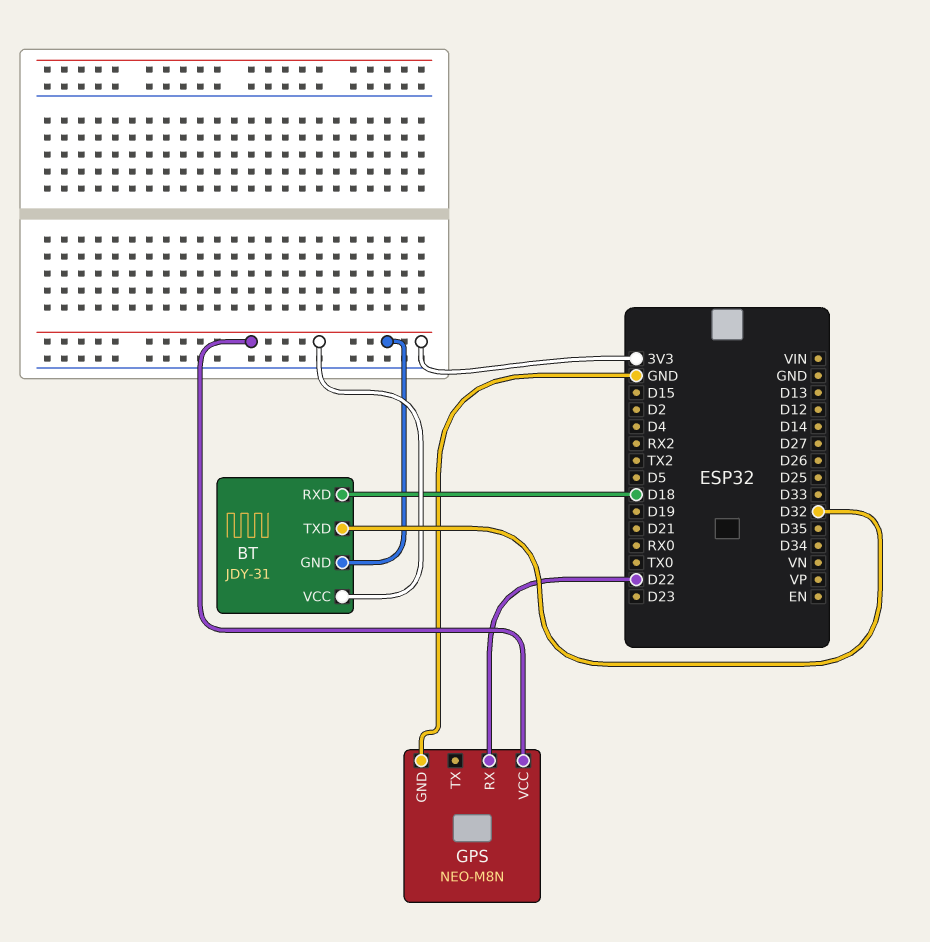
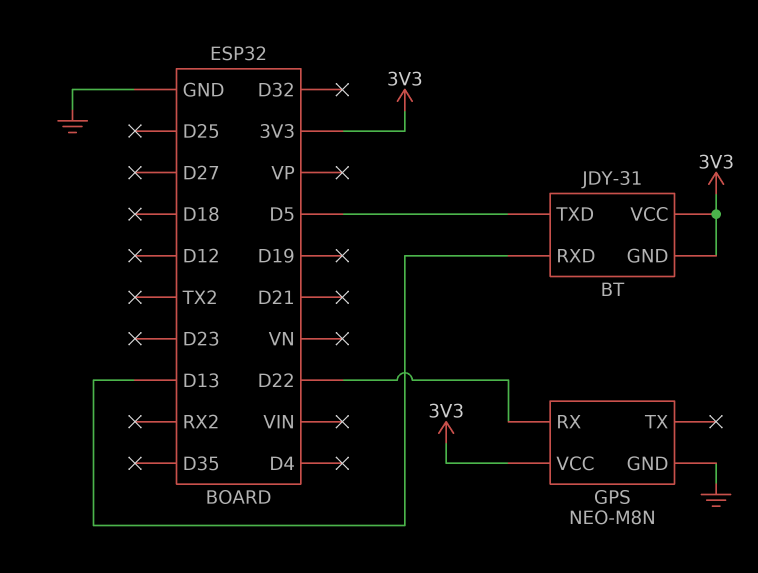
BT pin RXD: D18 -> D13
BT pin TXD: D32 -> D5

